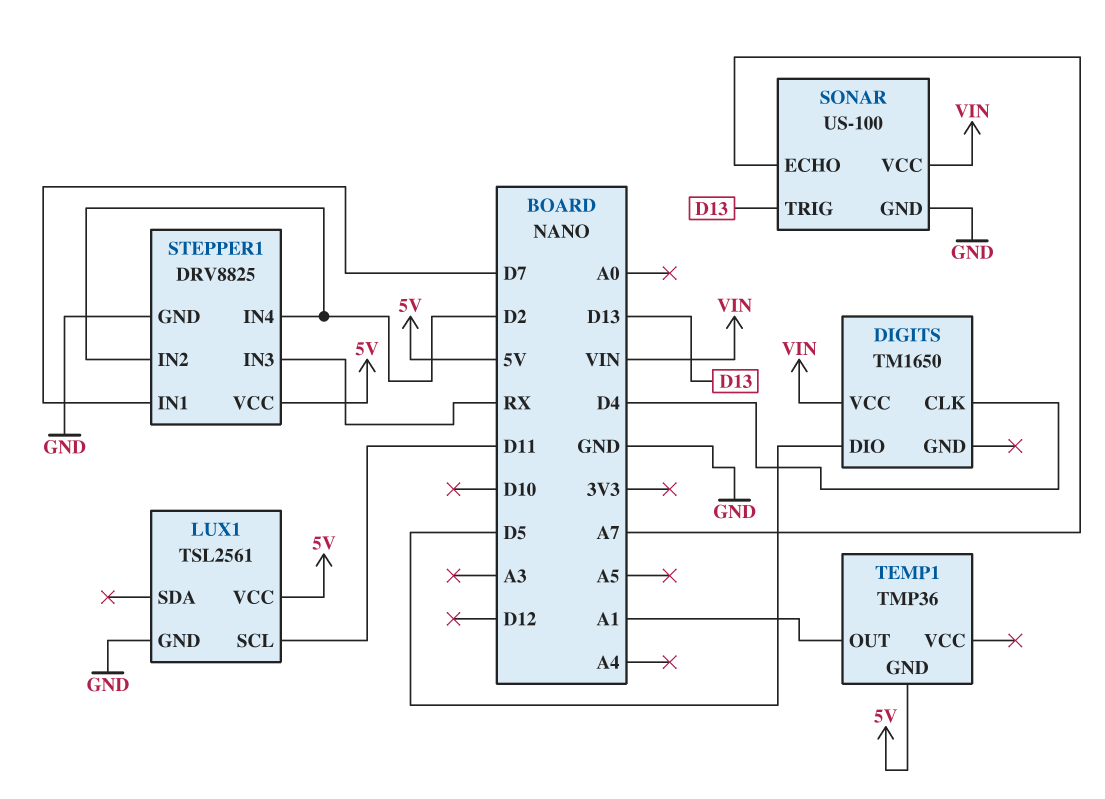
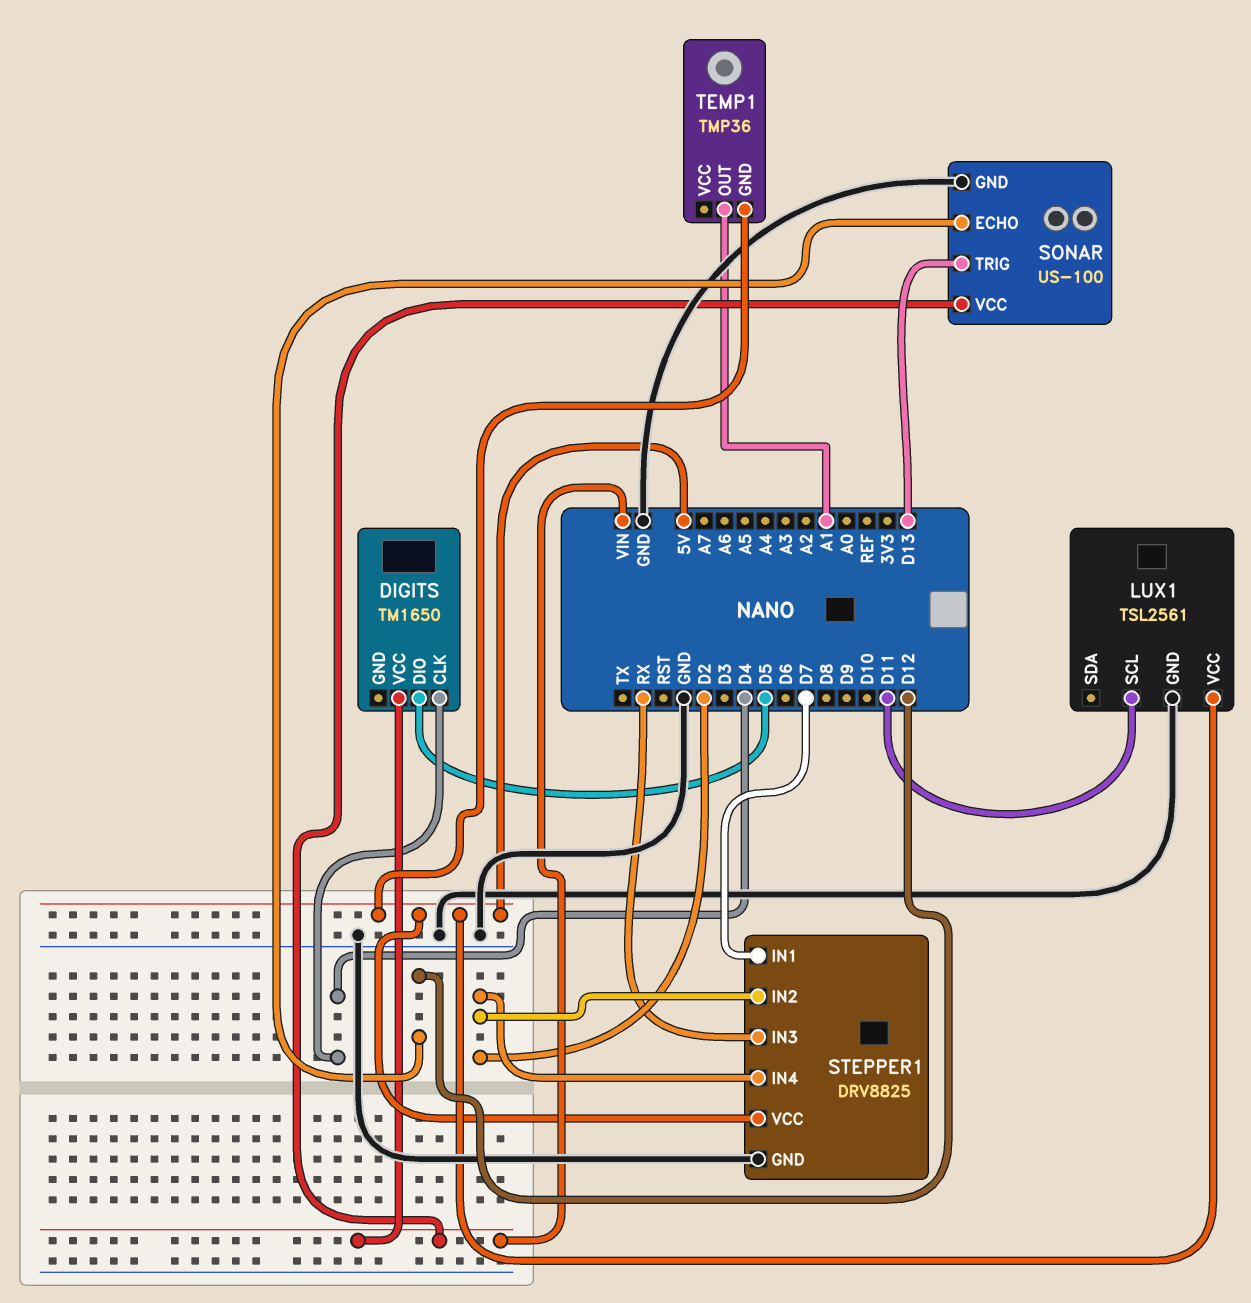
SONAR pin ECHO: A7 -> D12

